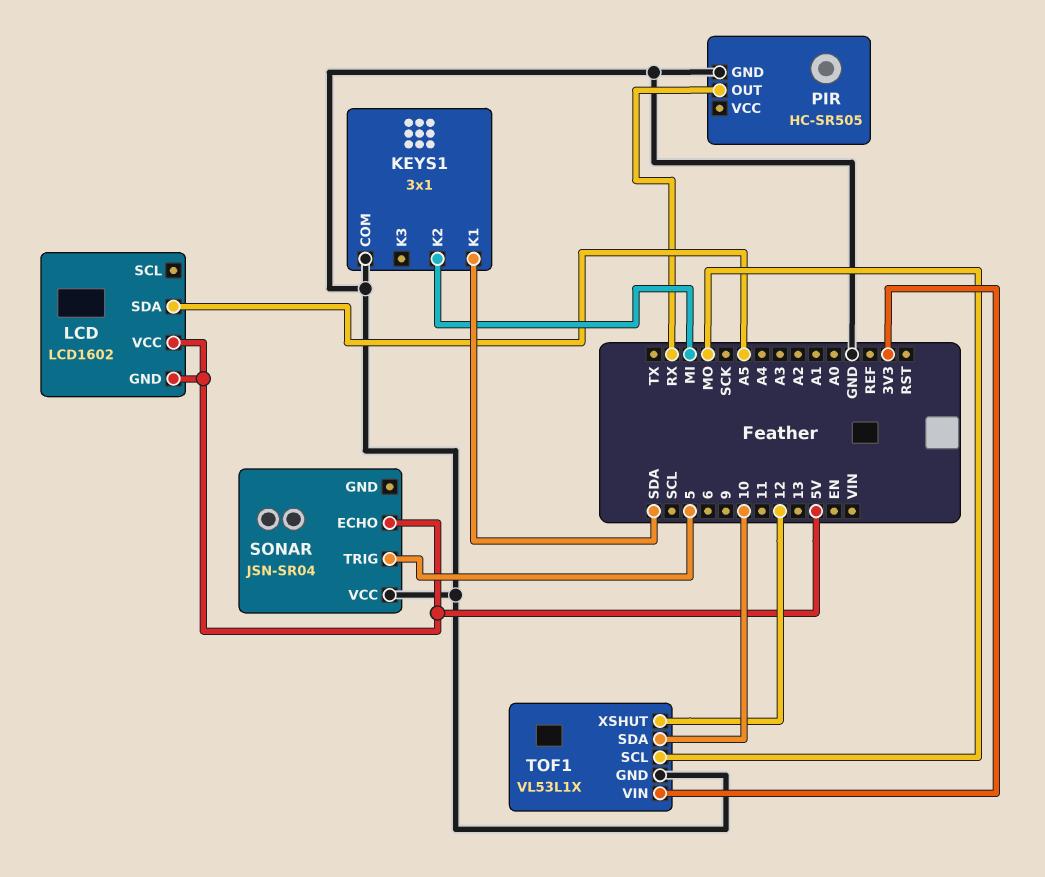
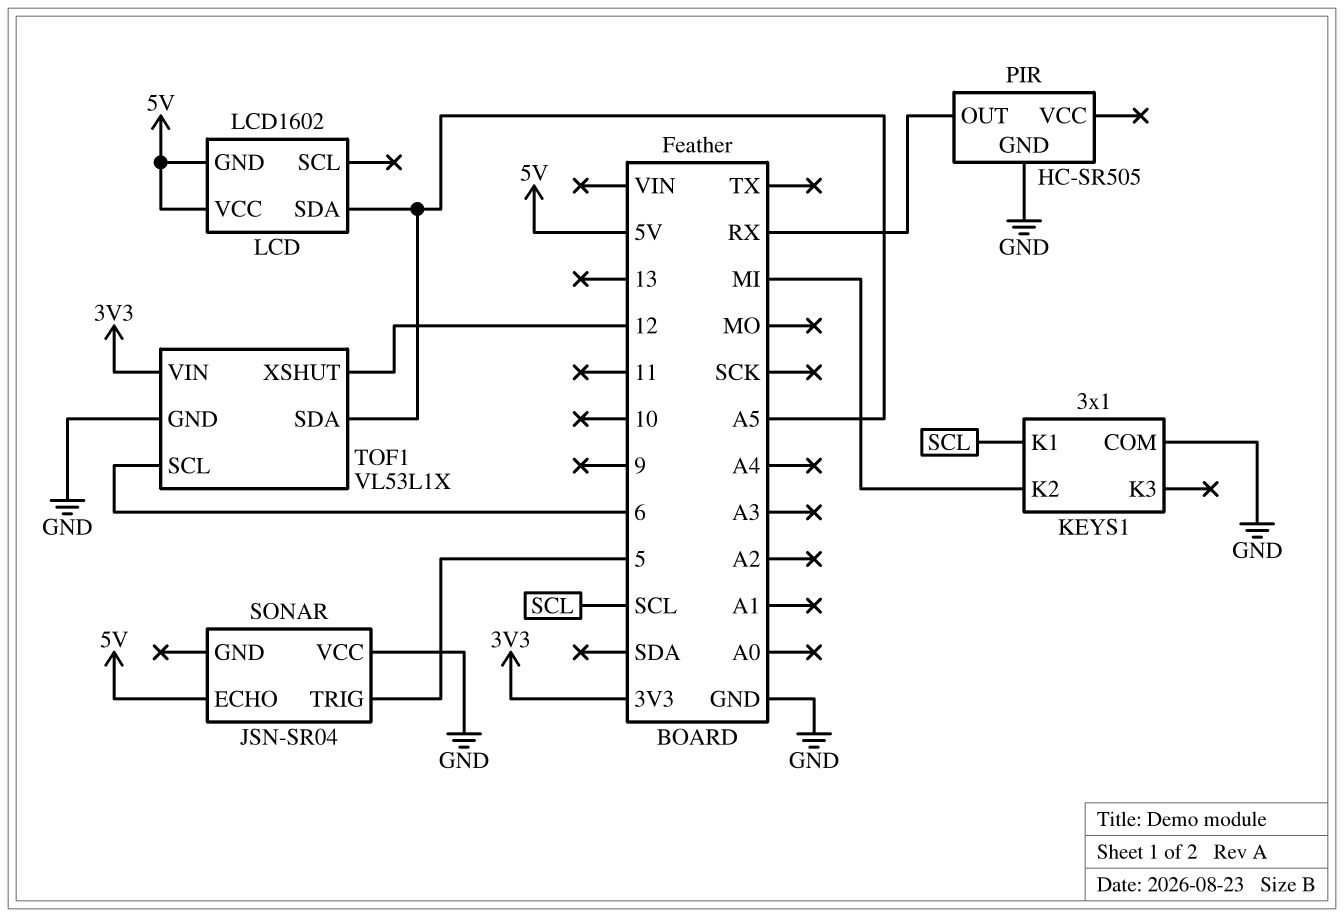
KEYS1 pin K1: SDA -> SCL
TOF1 pin SCL: MO -> 6
TOF1 pin SDA: 10 -> A5

